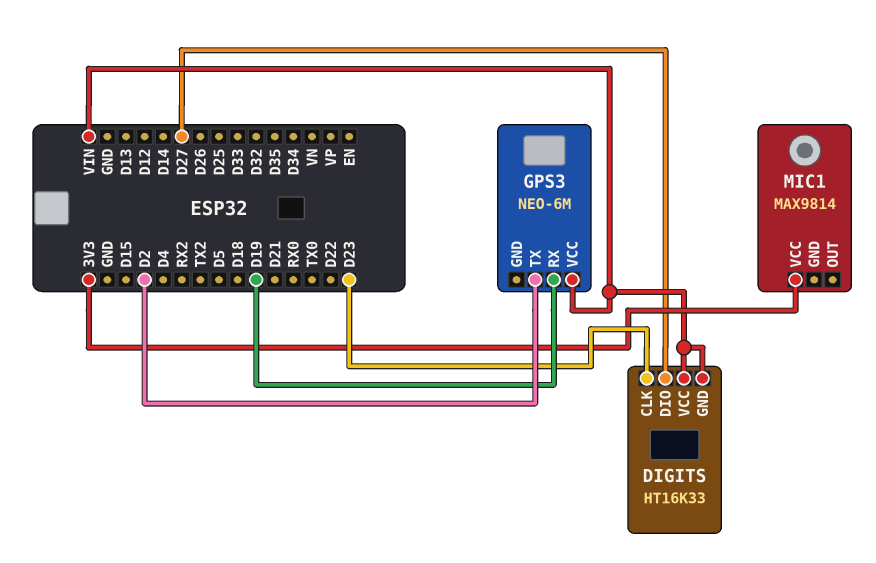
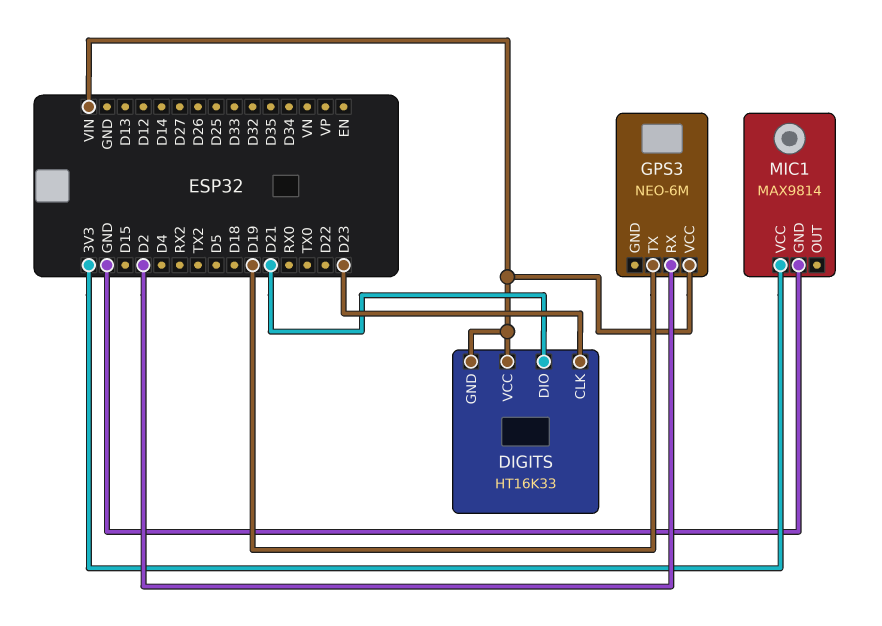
DIGITS pin DIO: D27 -> D21
GPS3 pin RX: D19 -> D2
GPS3 pin TX: D2 -> D19
MIC1 pin GND: none -> GND

